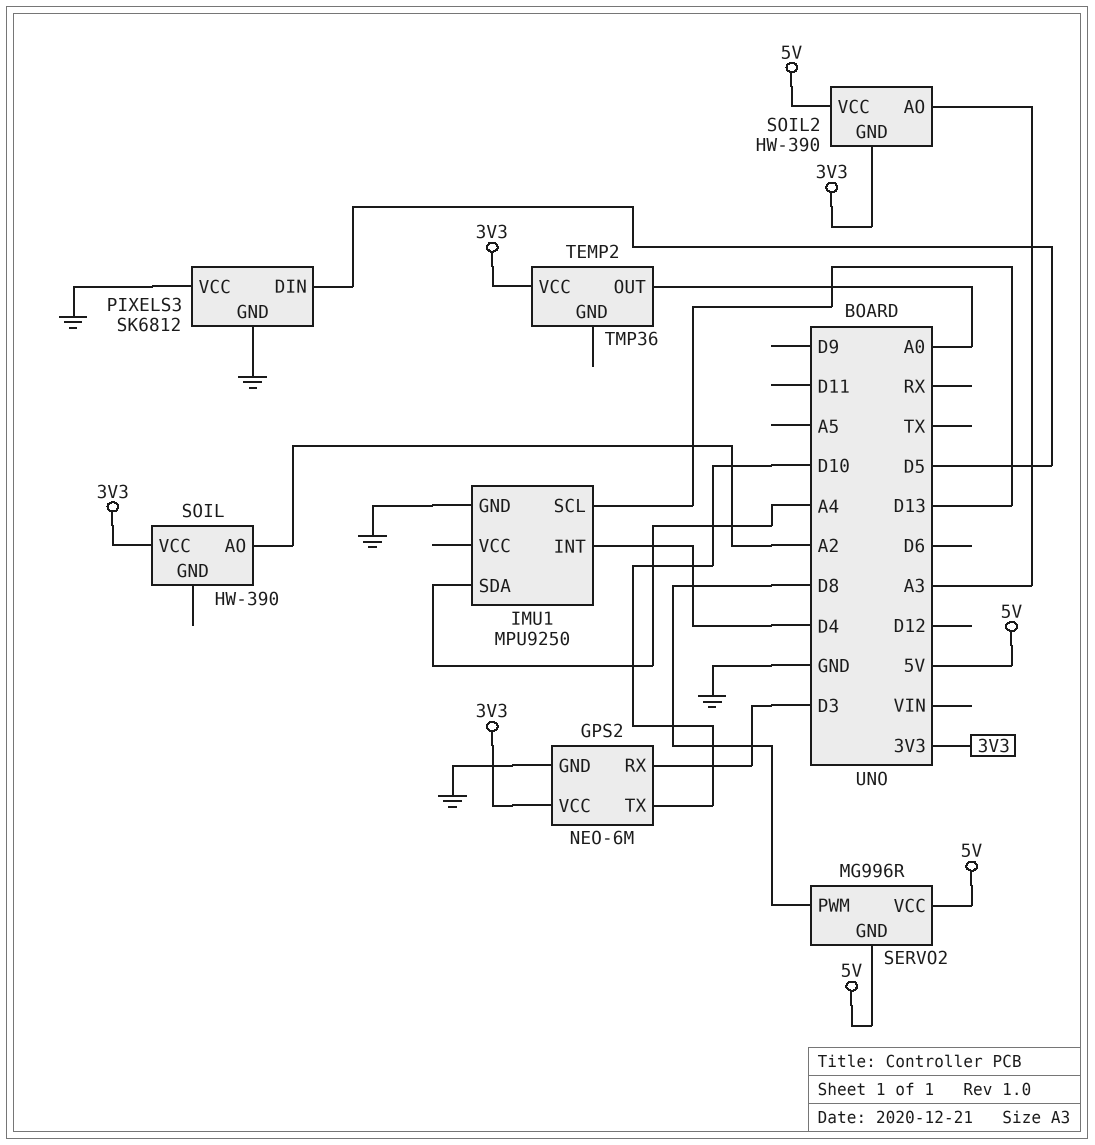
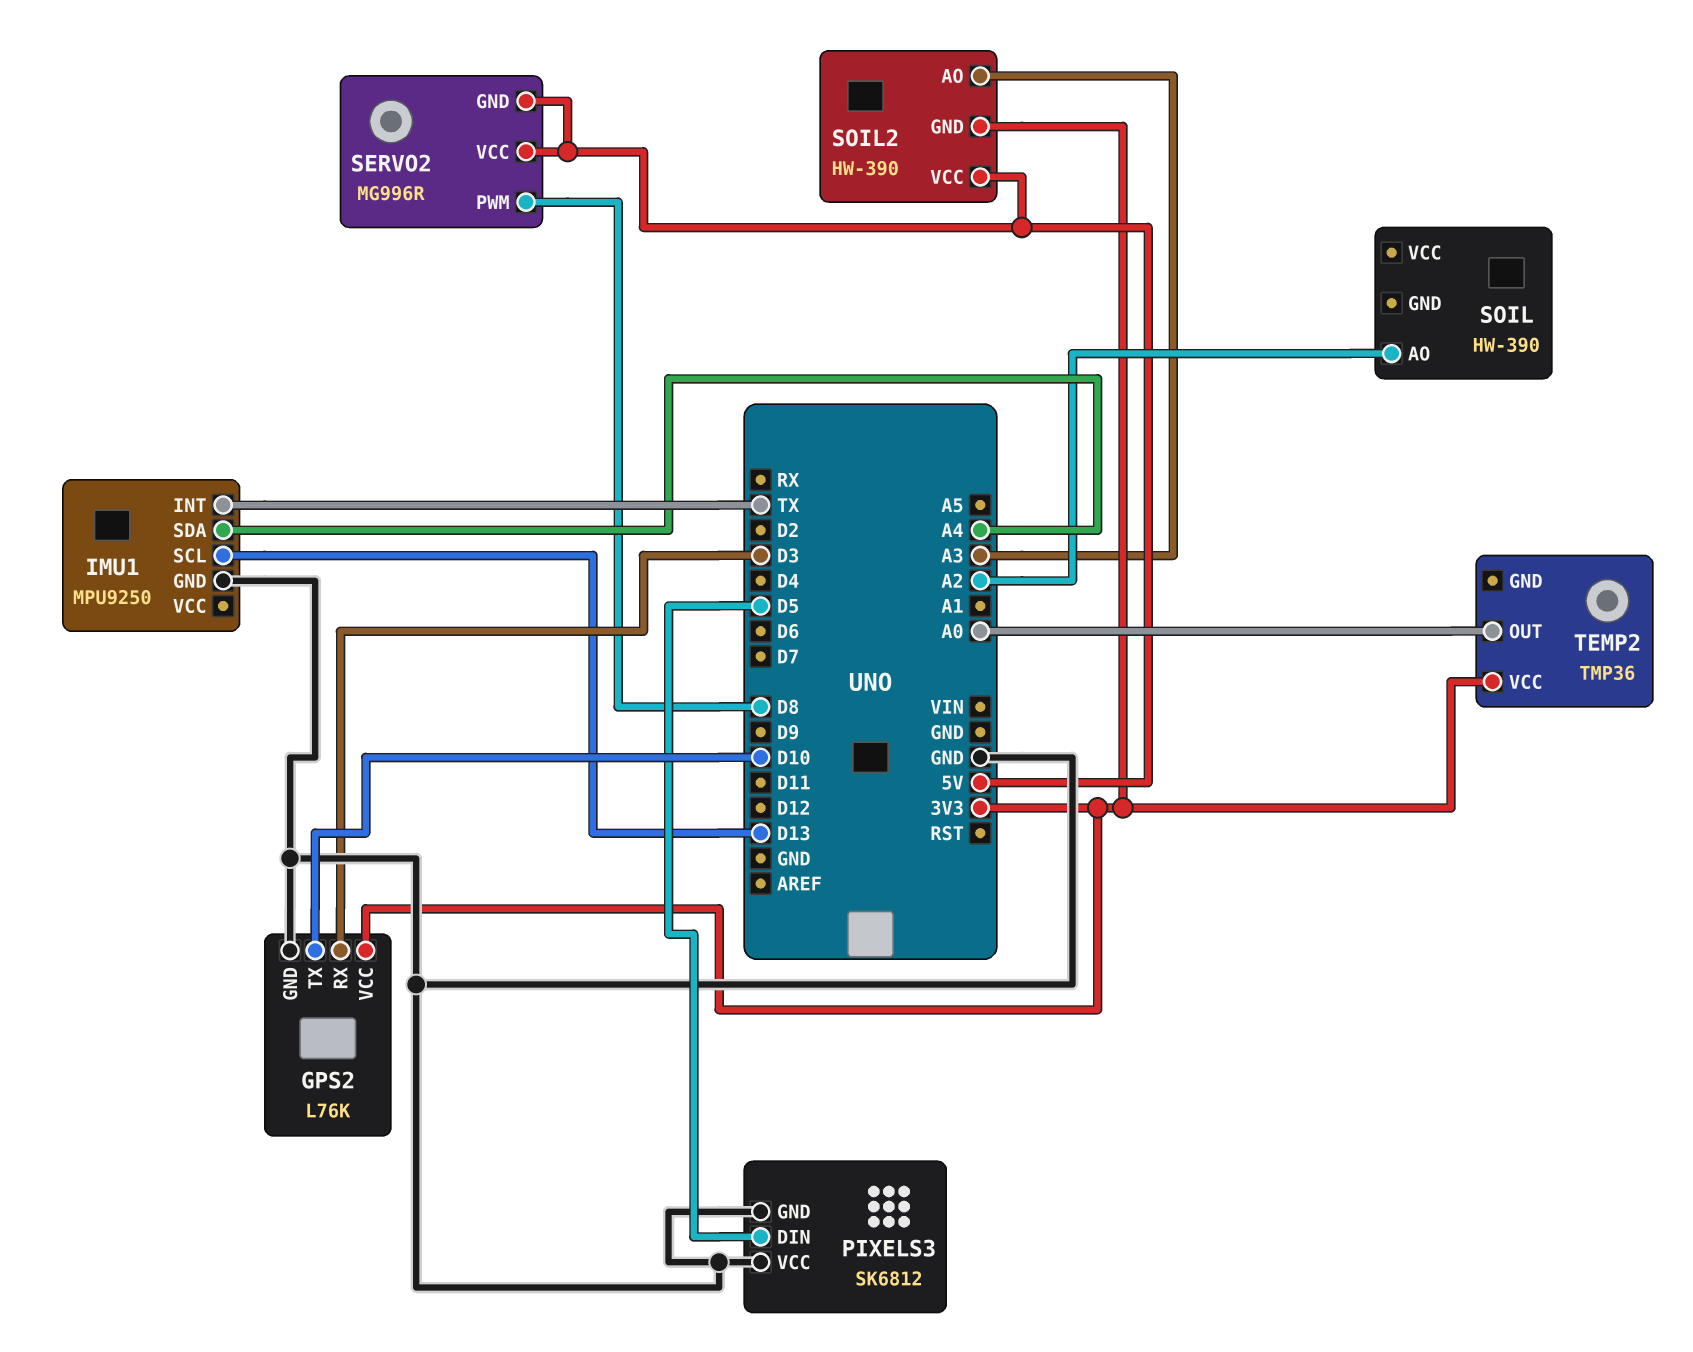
GPS2: NEO-6M -> L76K
IMU1 pin INT: D4 -> TX
SOIL pin VCC: 3V3 -> none

